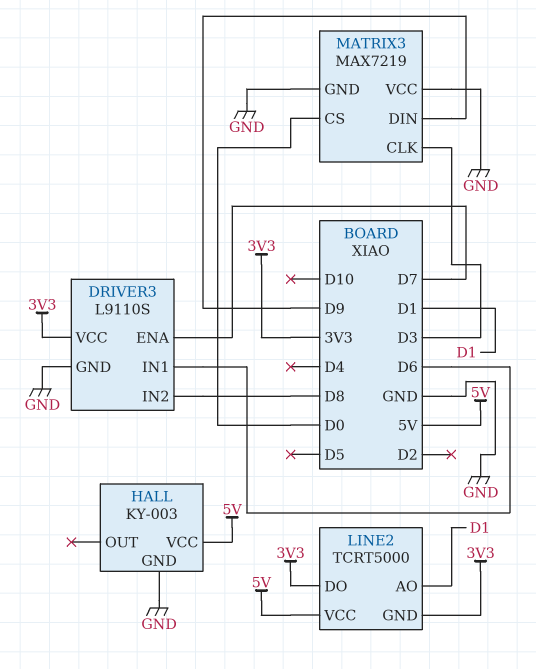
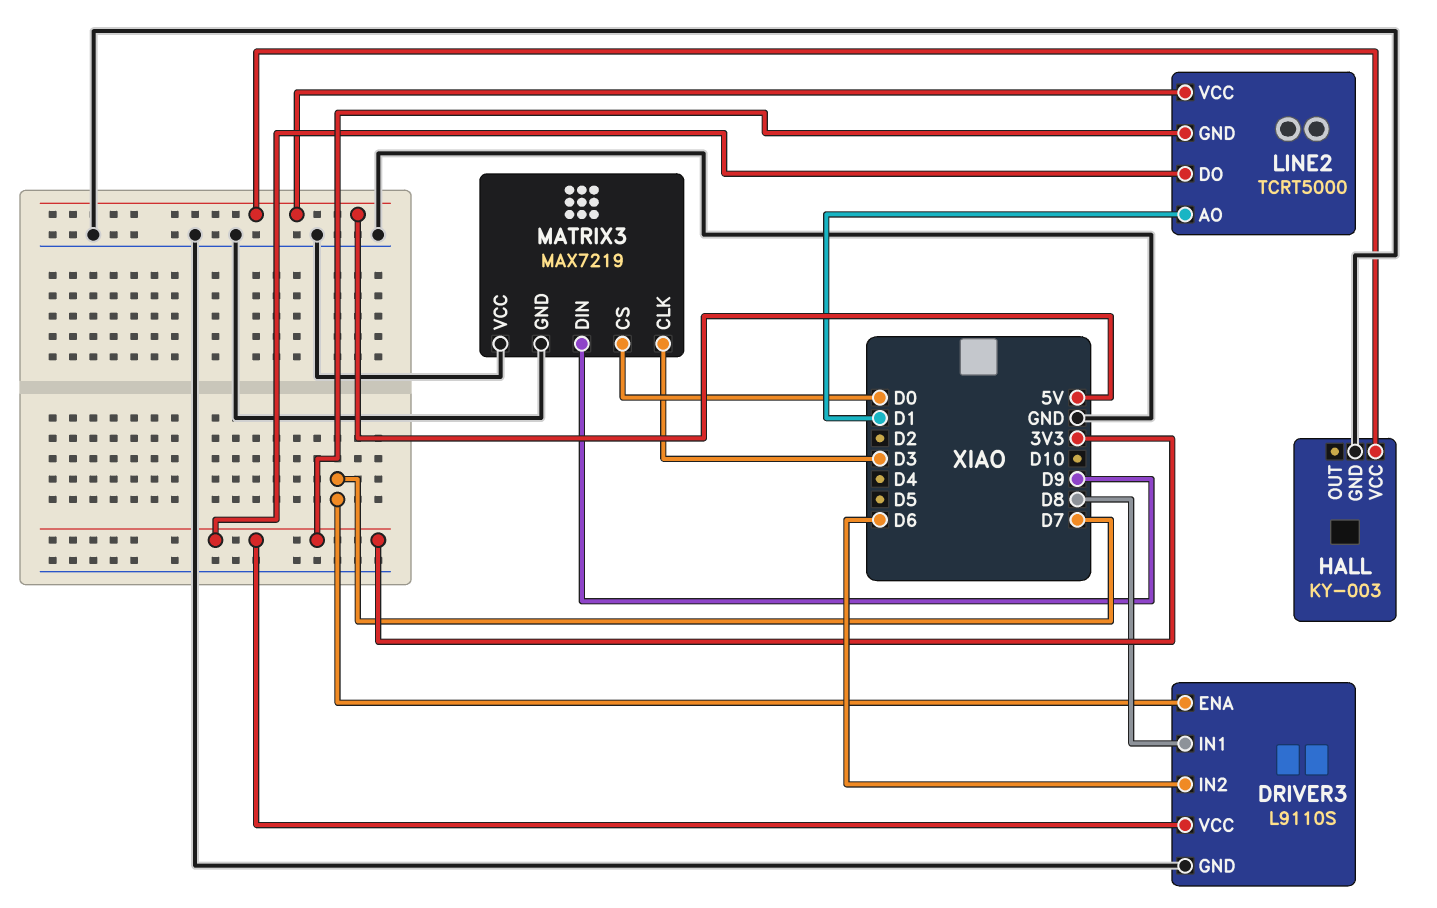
DRIVER3 pin IN1: D6 -> D8
DRIVER3 pin IN2: D8 -> D6

